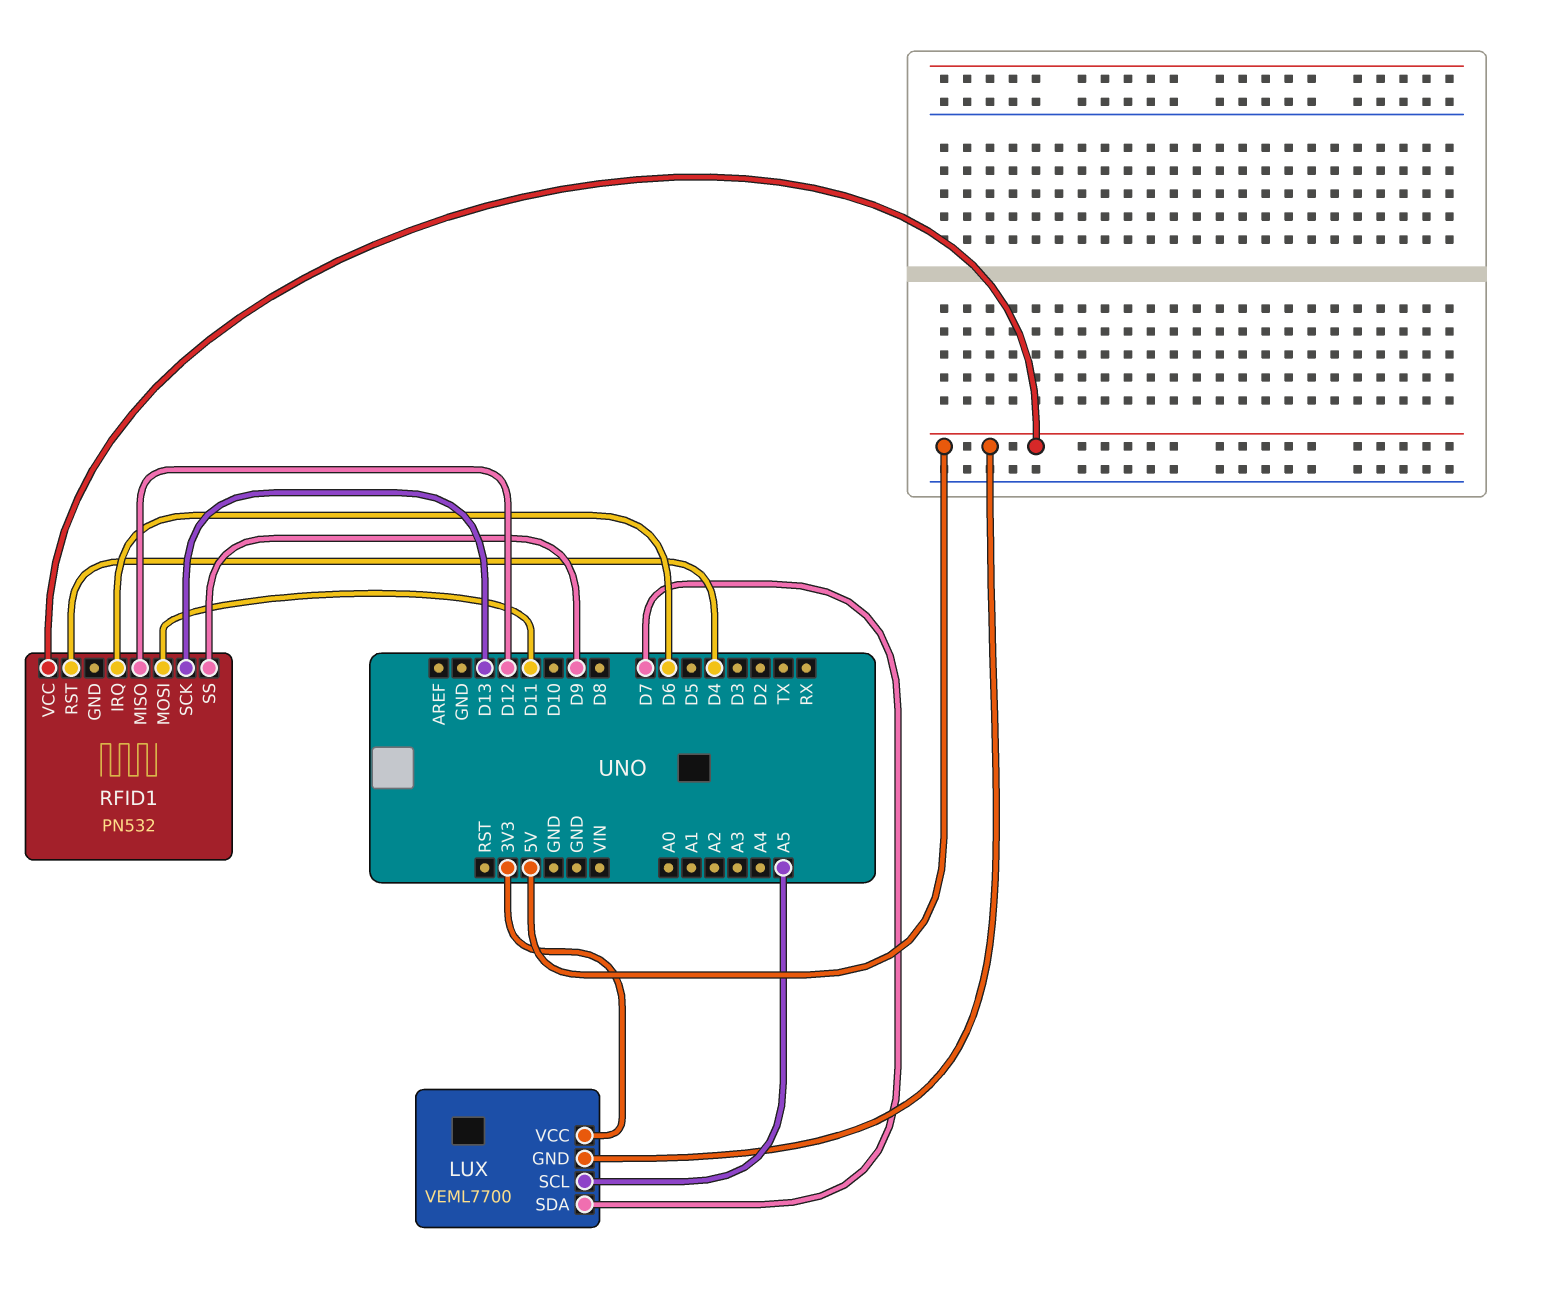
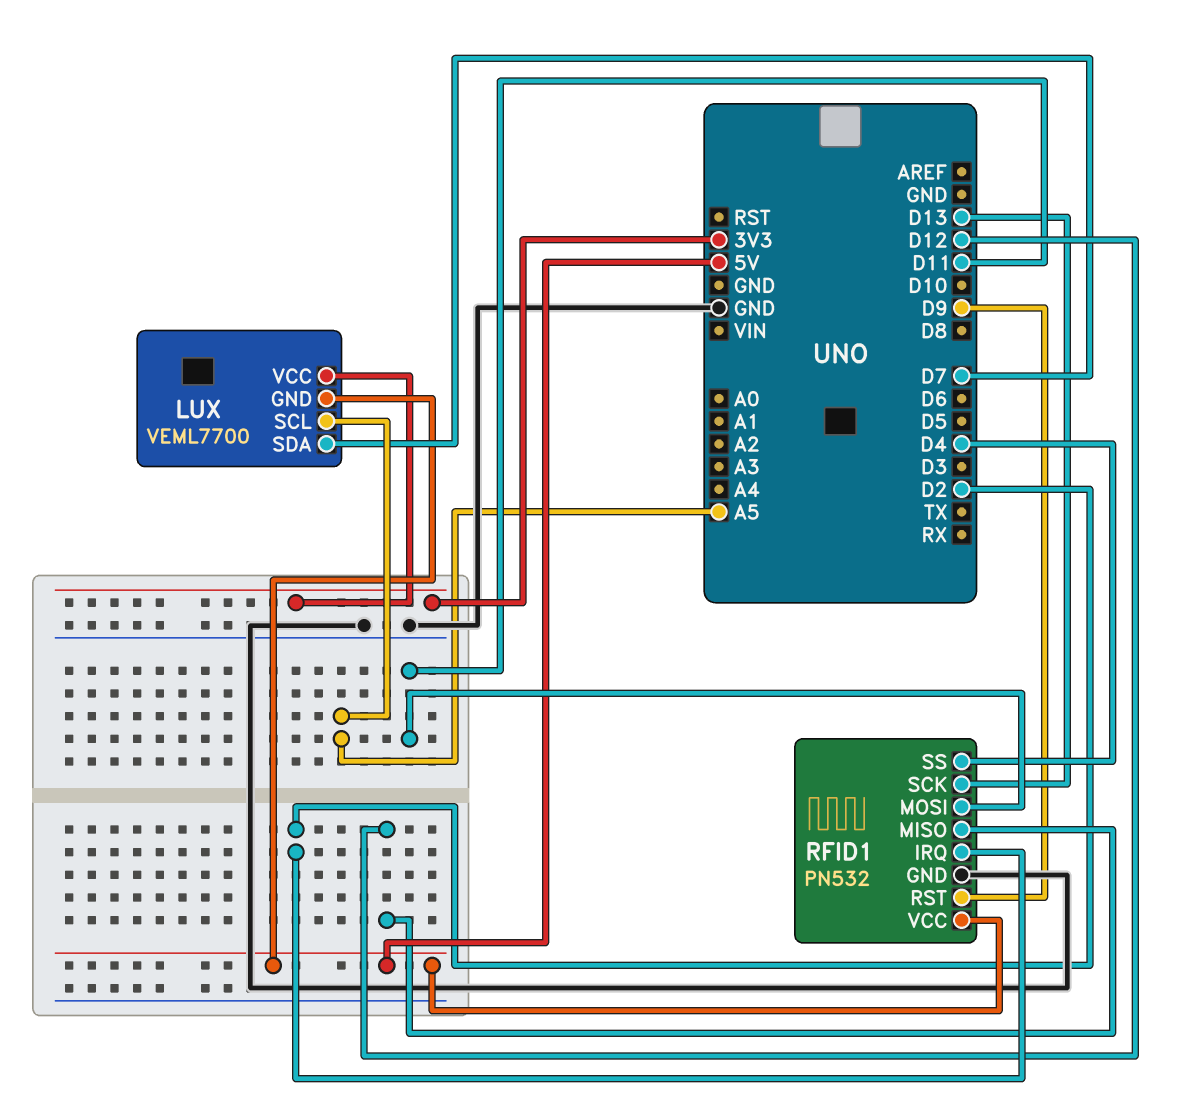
RFID1 pin GND: none -> GND
RFID1 pin IRQ: D6 -> D2
RFID1 pin RST: D4 -> D9
RFID1 pin SS: D9 -> D4

